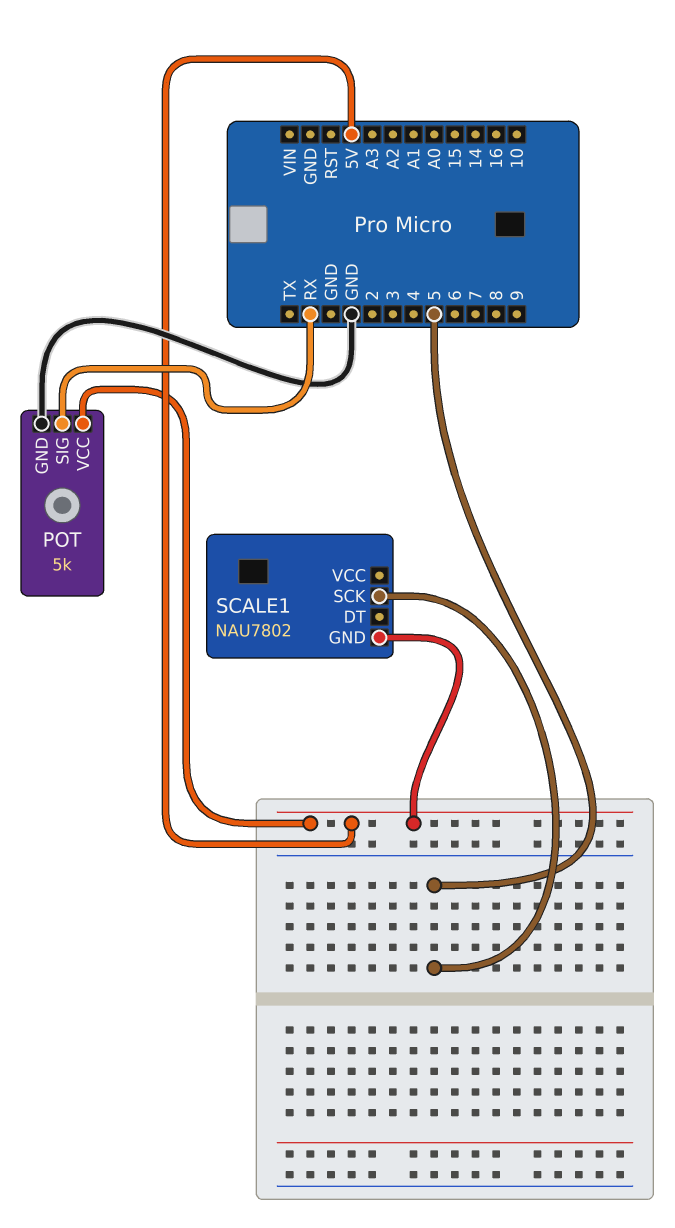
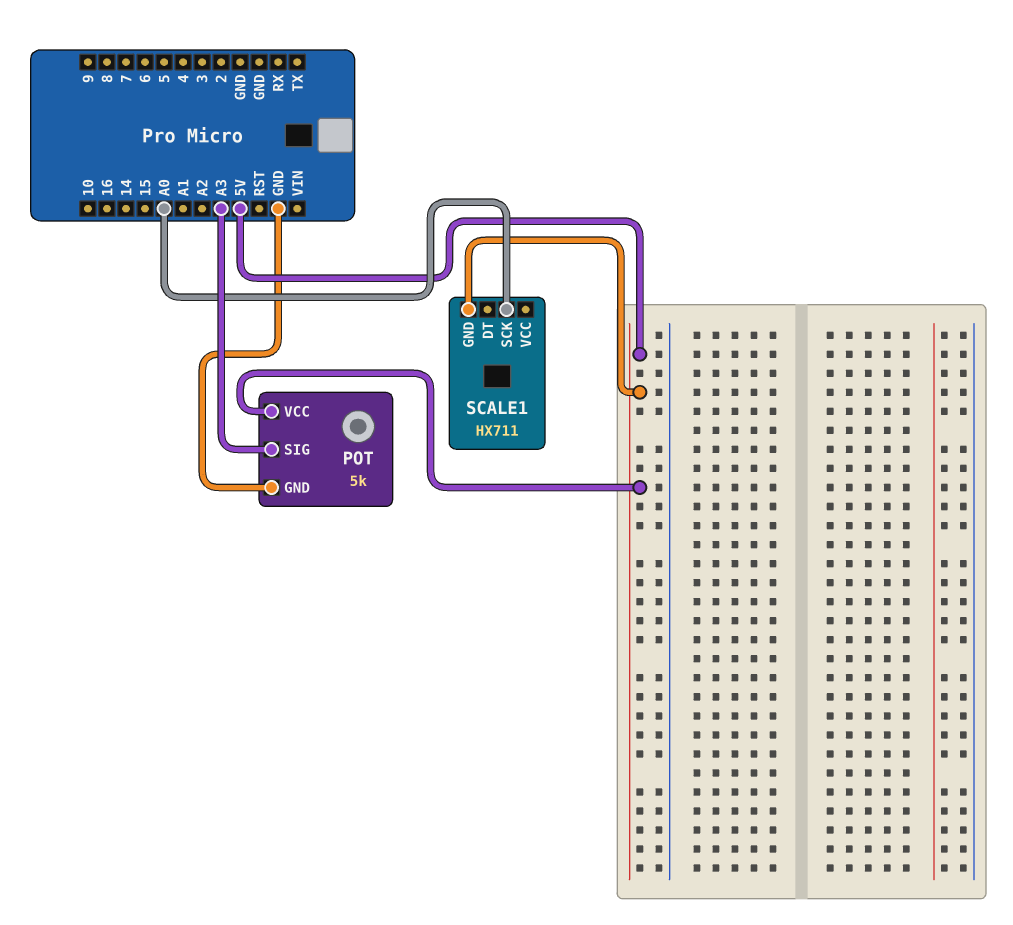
POT pin SIG: RX -> A3
SCALE1: NAU7802 -> HX711
SCALE1 pin SCK: 5 -> A0

